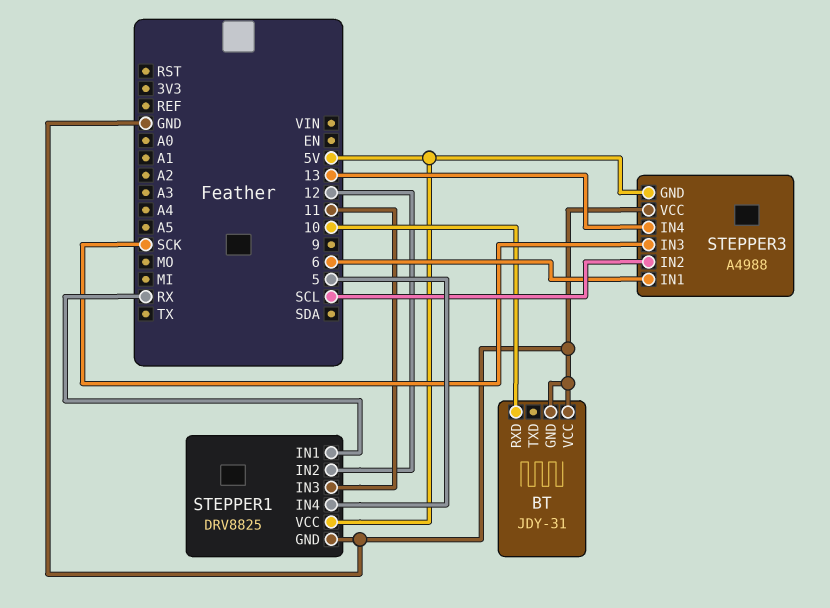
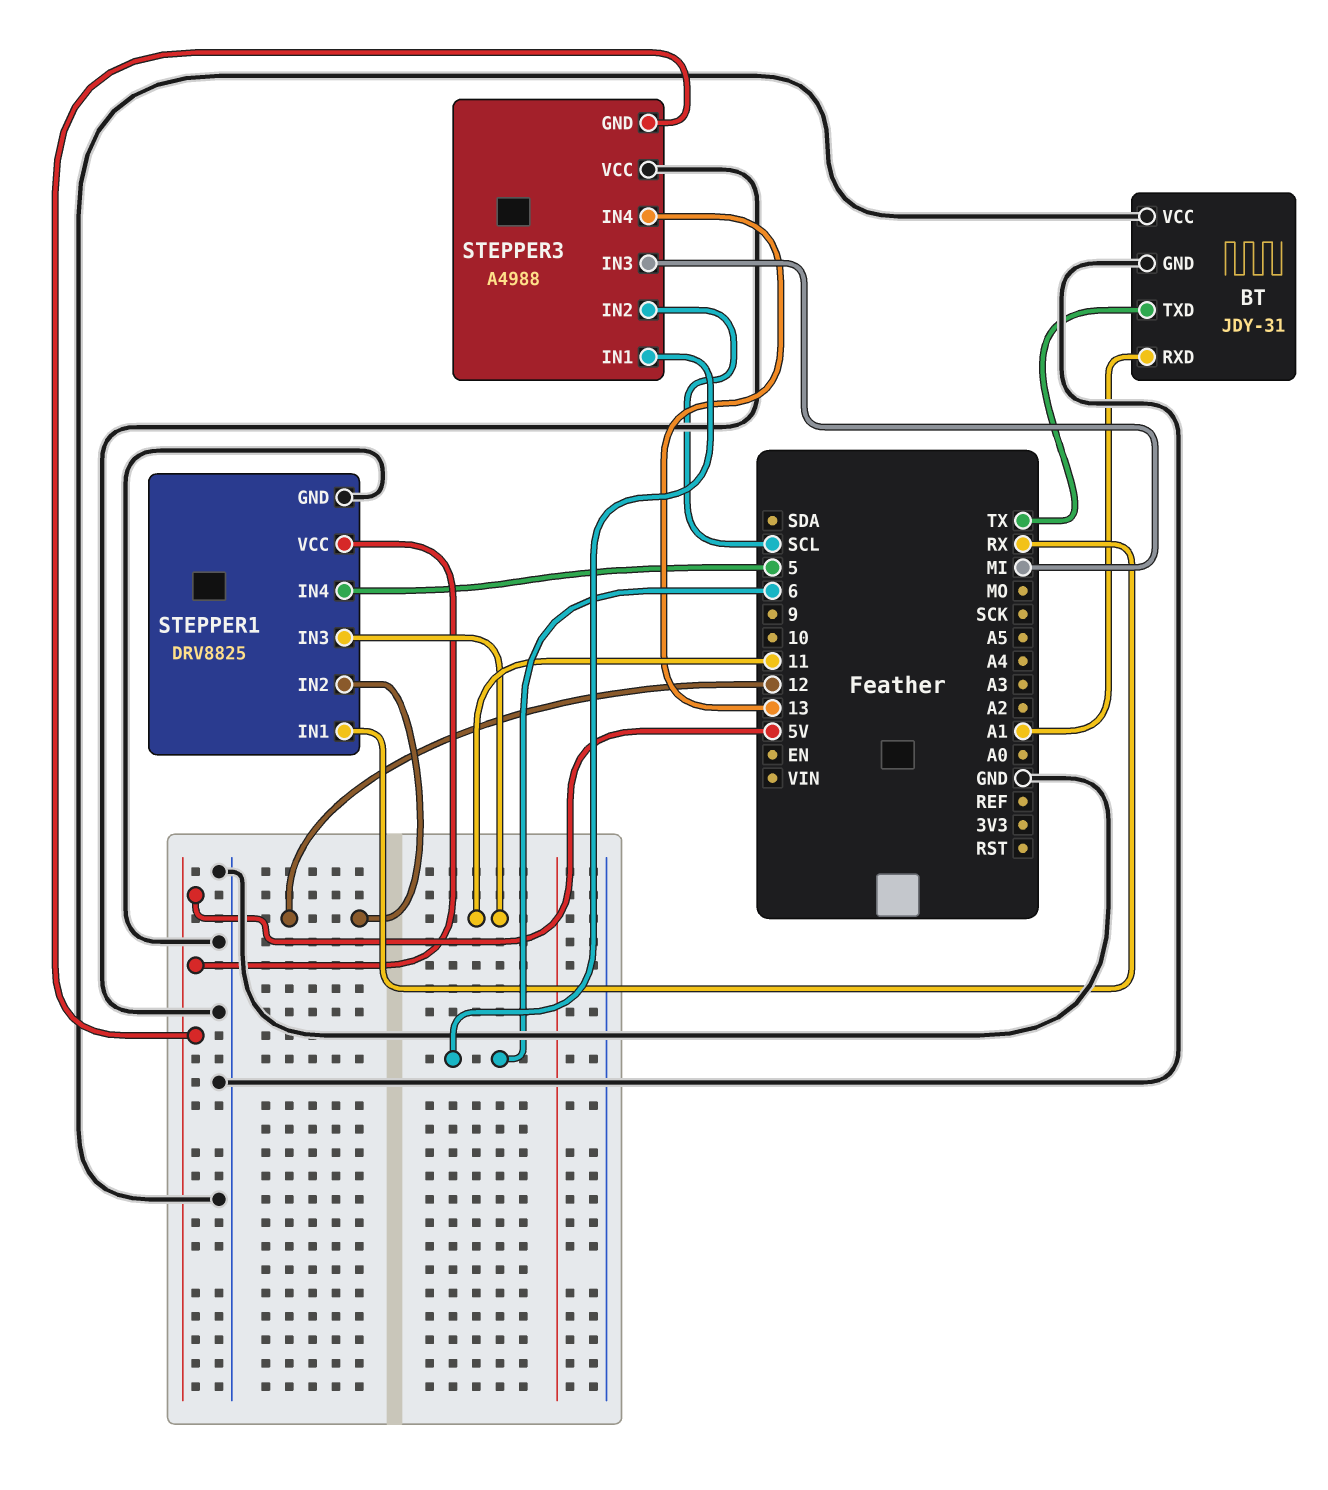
BT pin RXD: 10 -> A1
BT pin TXD: none -> TX
STEPPER3 pin IN3: SCK -> MI

